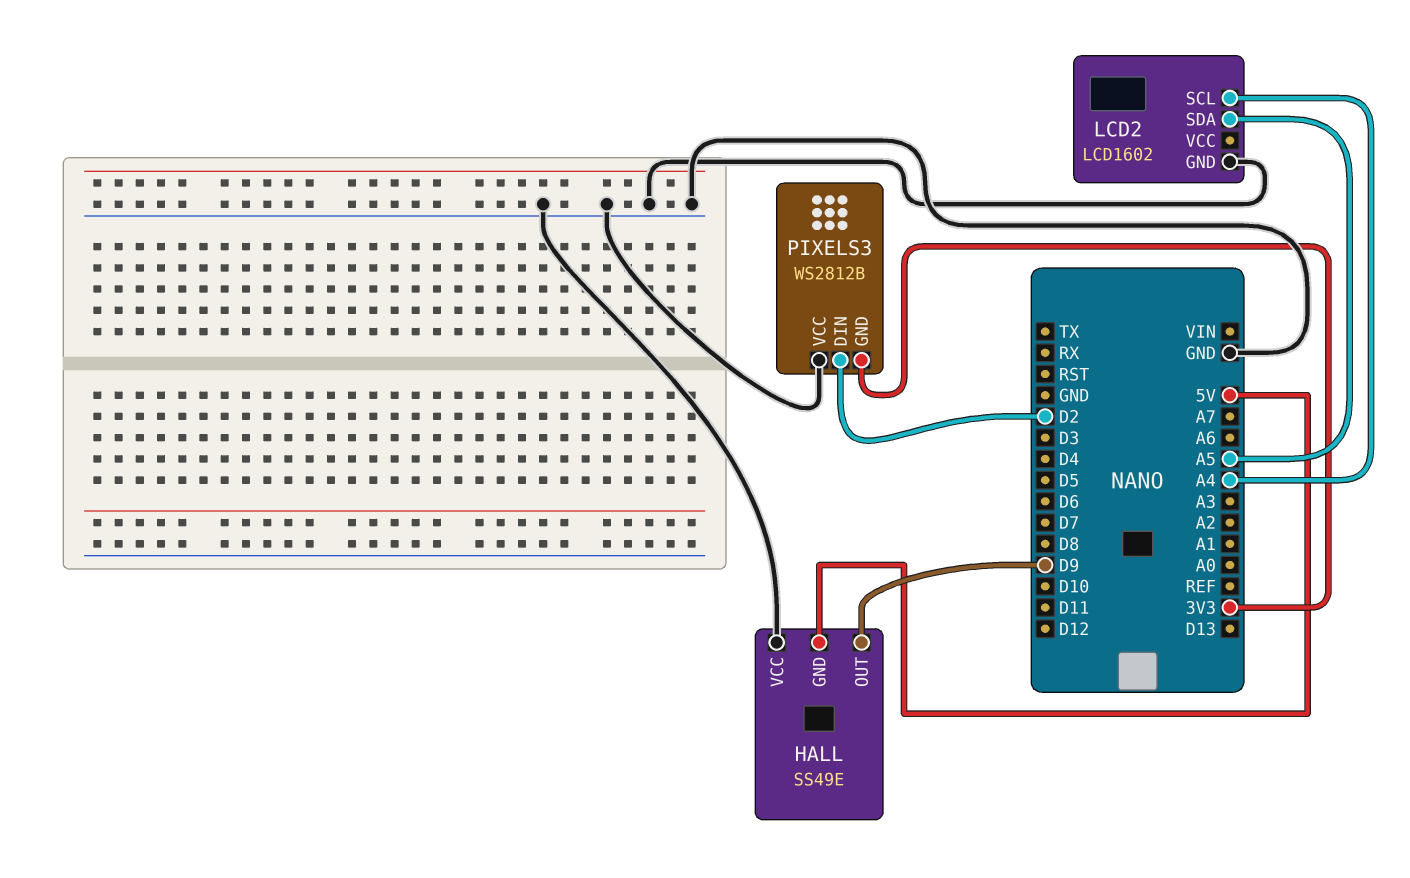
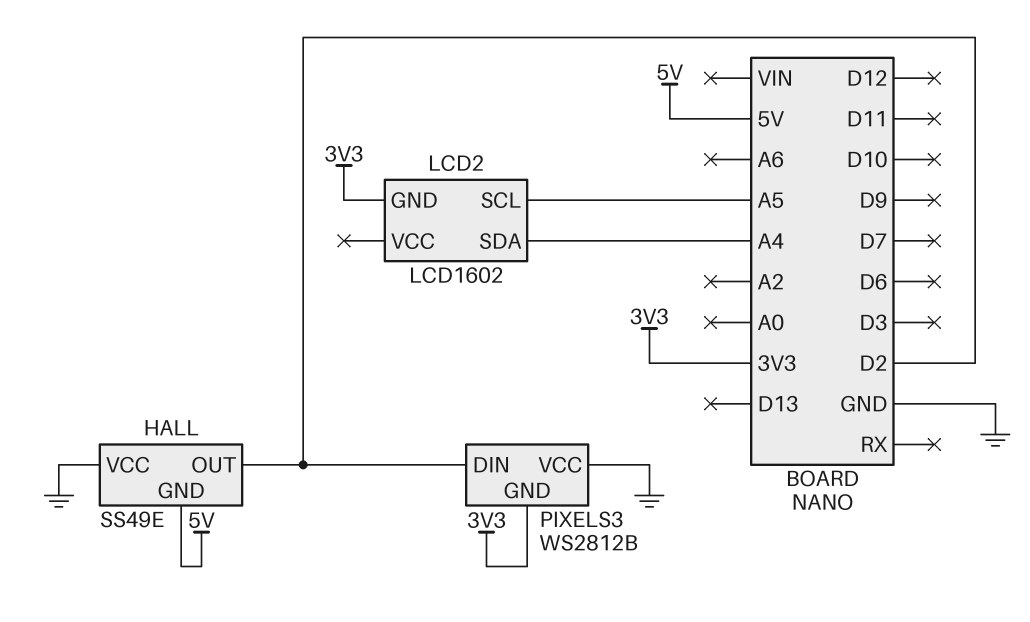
HALL pin OUT: D9 -> D2
LCD2 pin GND: GND -> 3V3
LCD2 pin SCL: A4 -> A5
LCD2 pin SDA: A5 -> A4

